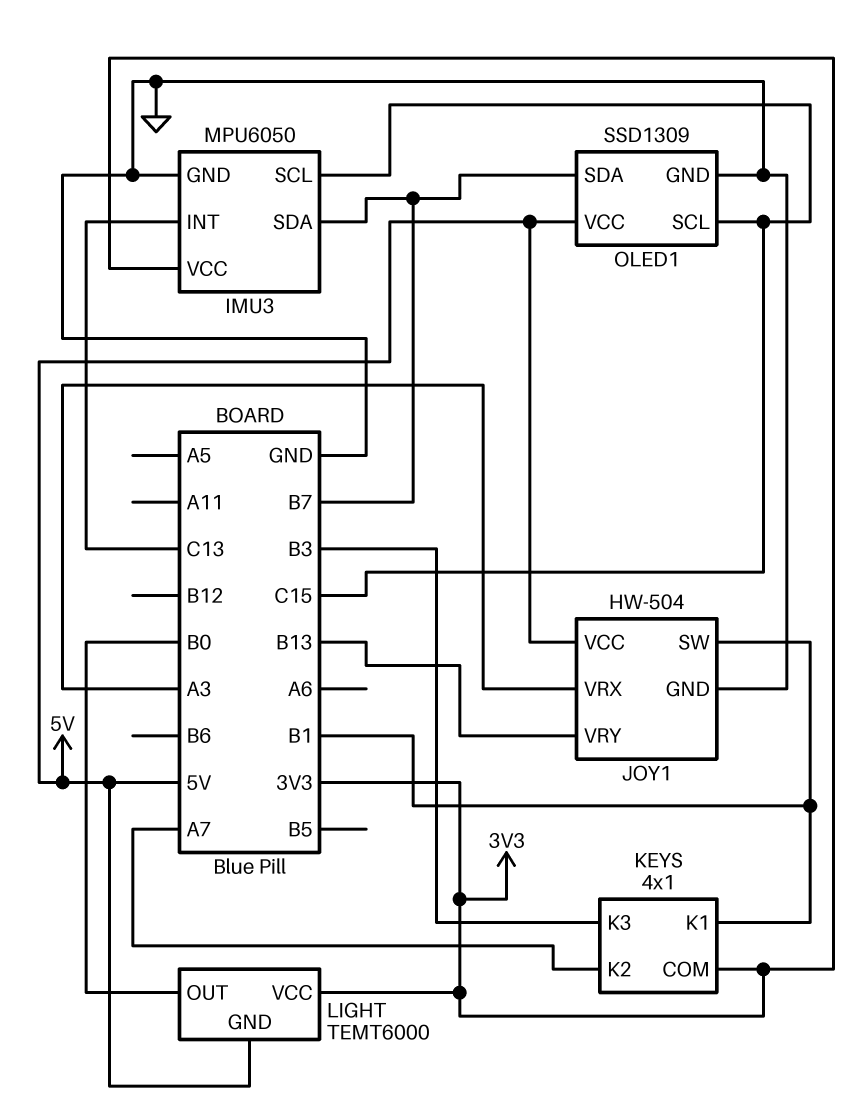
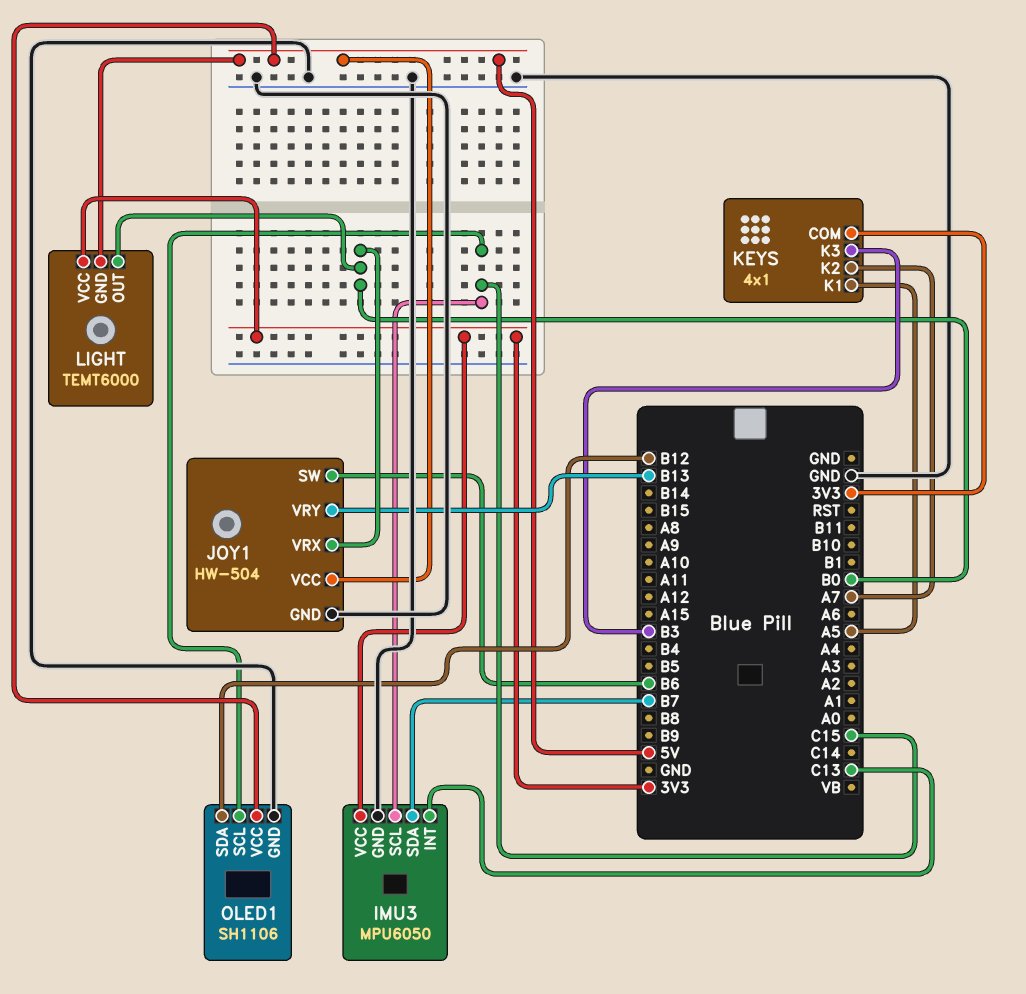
JOY1 pin SW: B1 -> B6
JOY1 pin VRX: A3 -> B0
KEYS pin K1: B1 -> A5
OLED1: SSD1309 -> SH1106
OLED1 pin SDA: B7 -> B12

